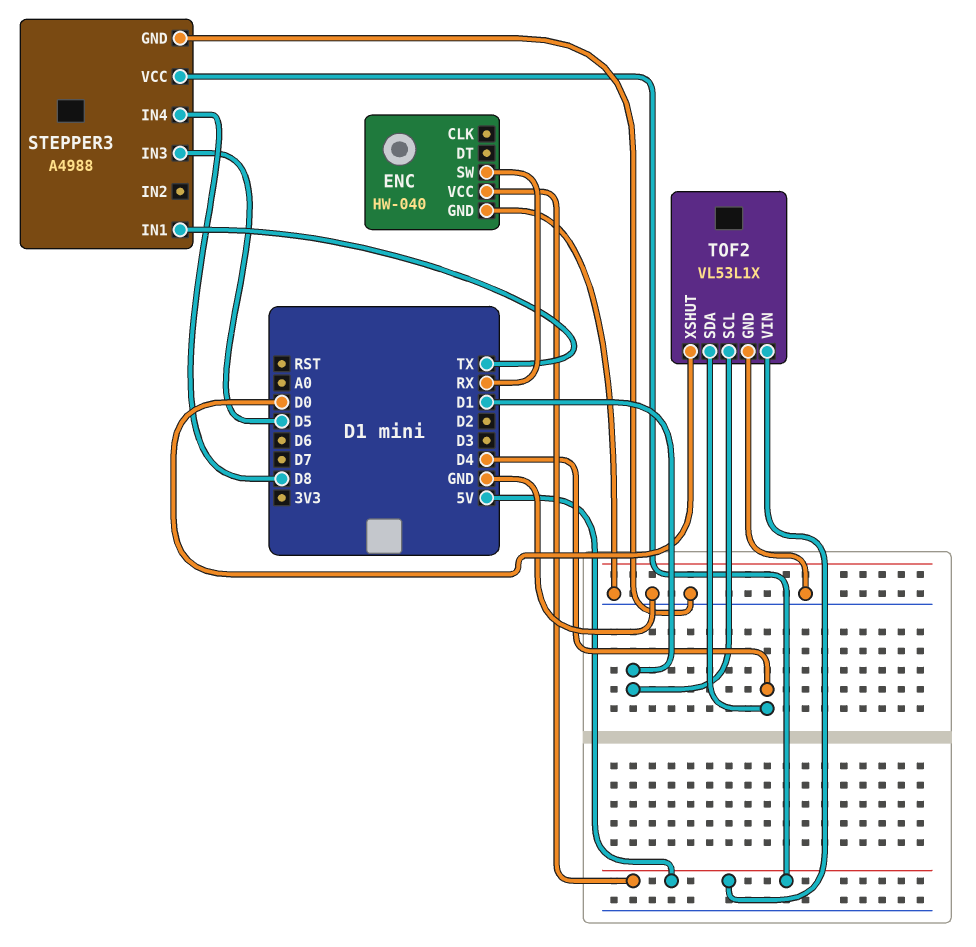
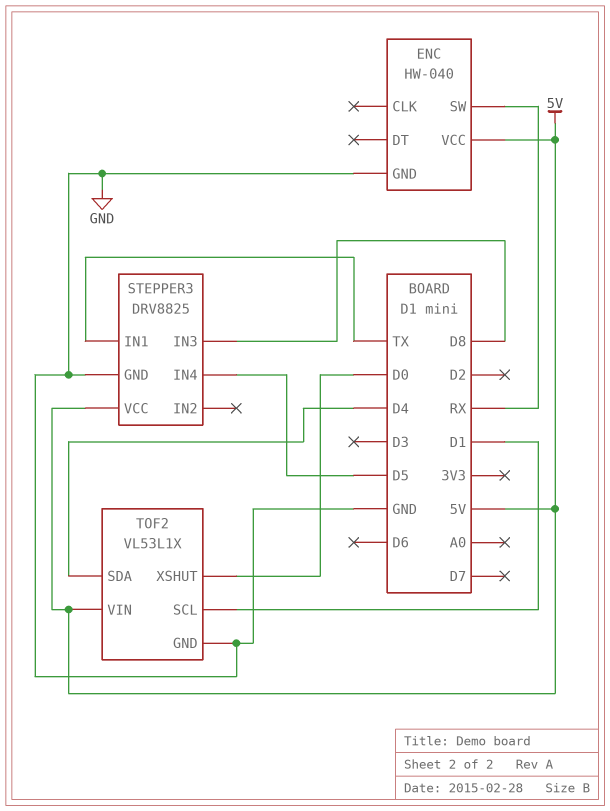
STEPPER3: A4988 -> DRV8825
STEPPER3 pin IN3: D5 -> D8
STEPPER3 pin IN4: D8 -> D5

